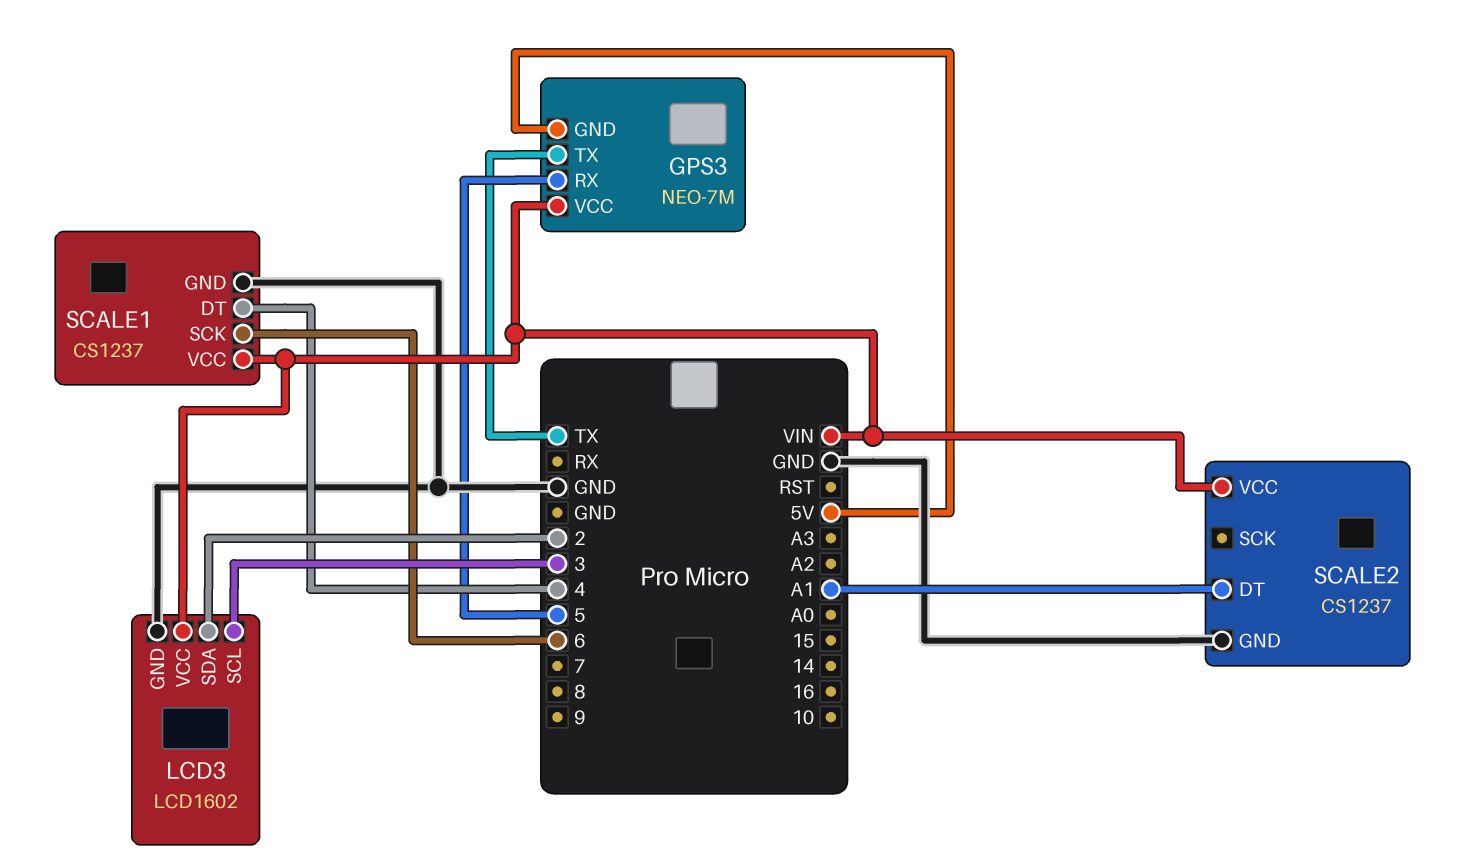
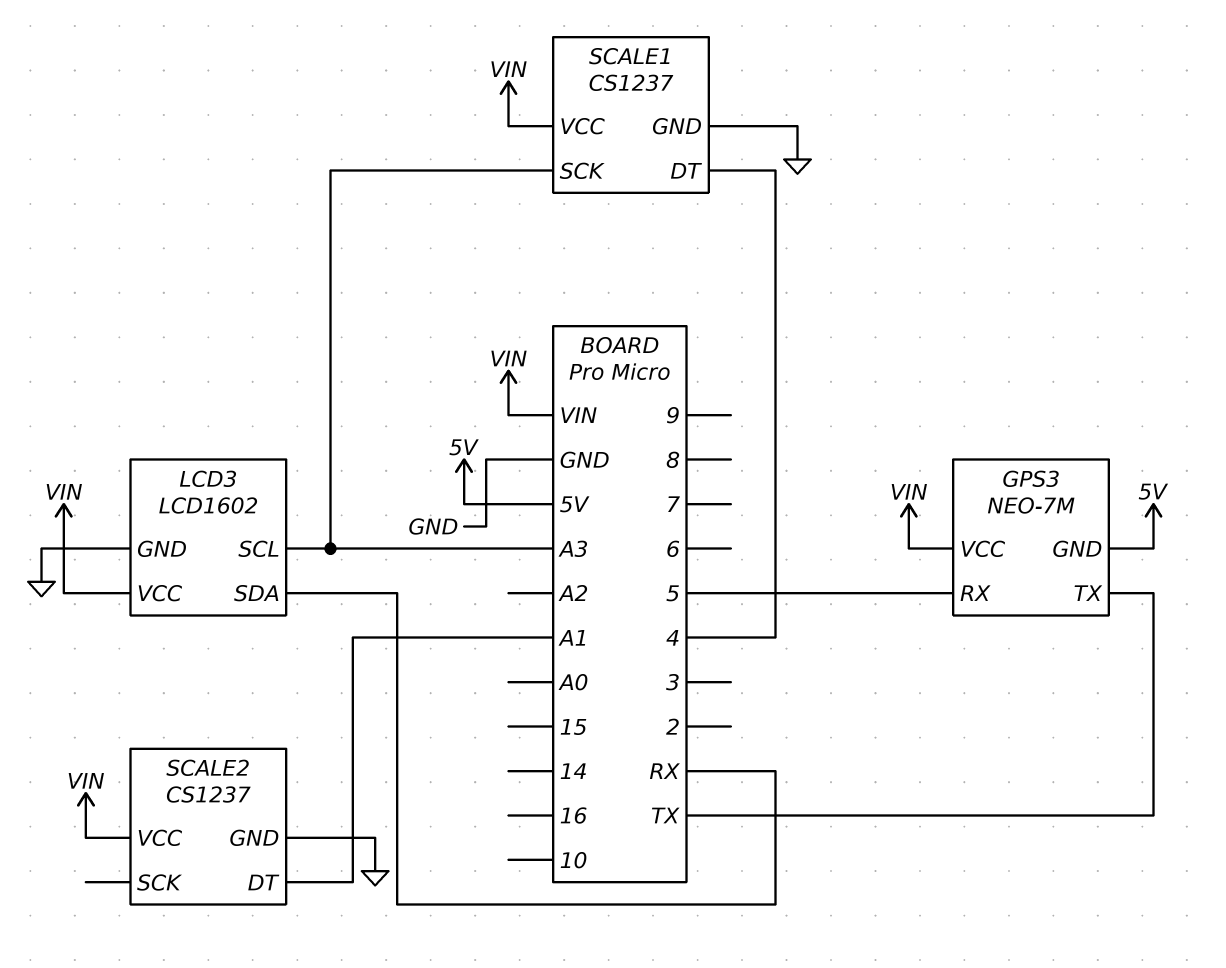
LCD3 pin SCL: 3 -> A3
LCD3 pin SDA: 2 -> RX
SCALE1 pin SCK: 6 -> A3

